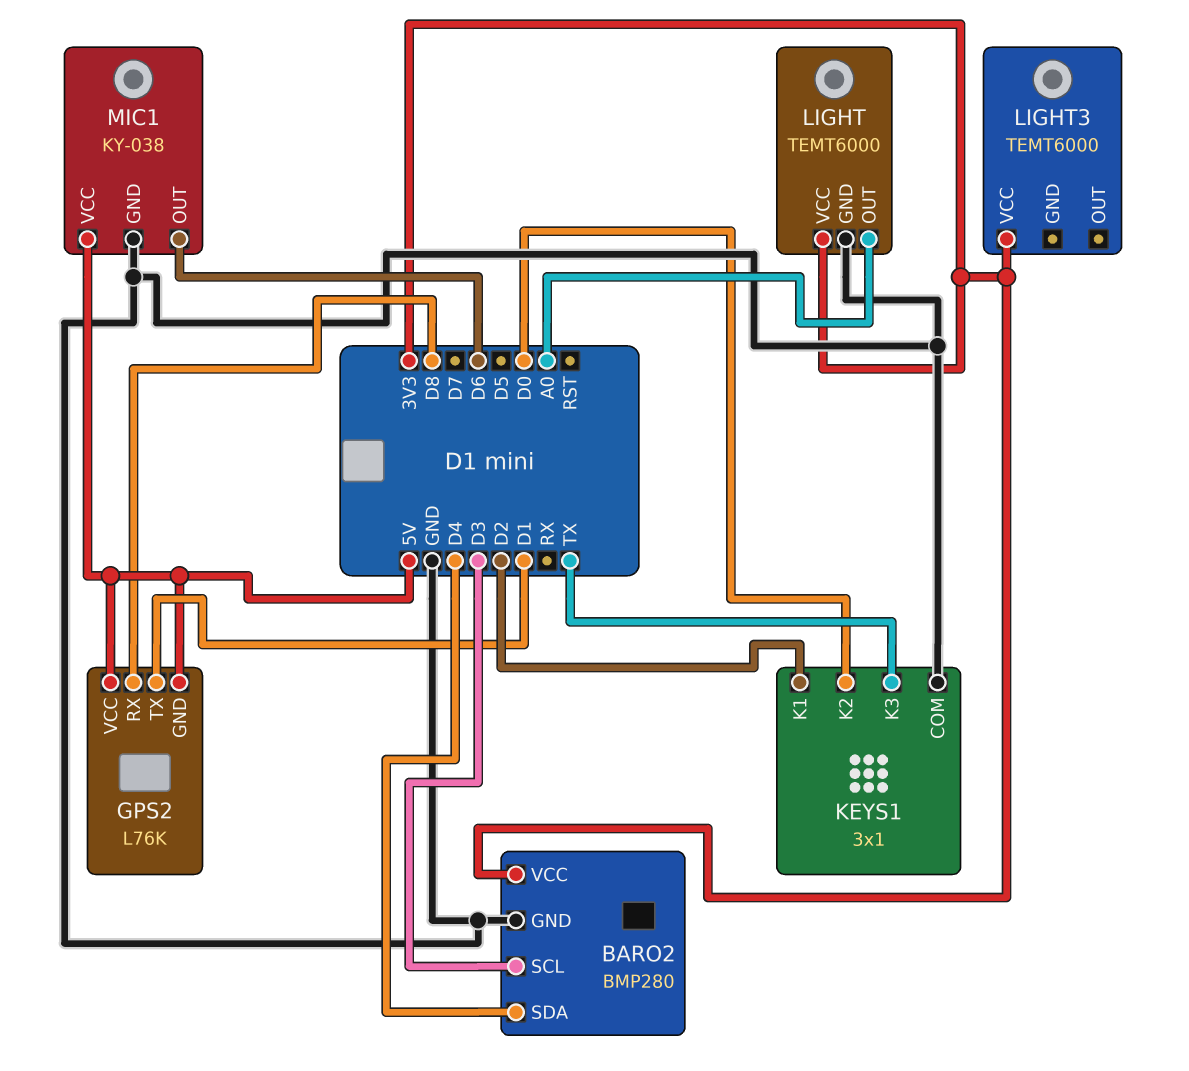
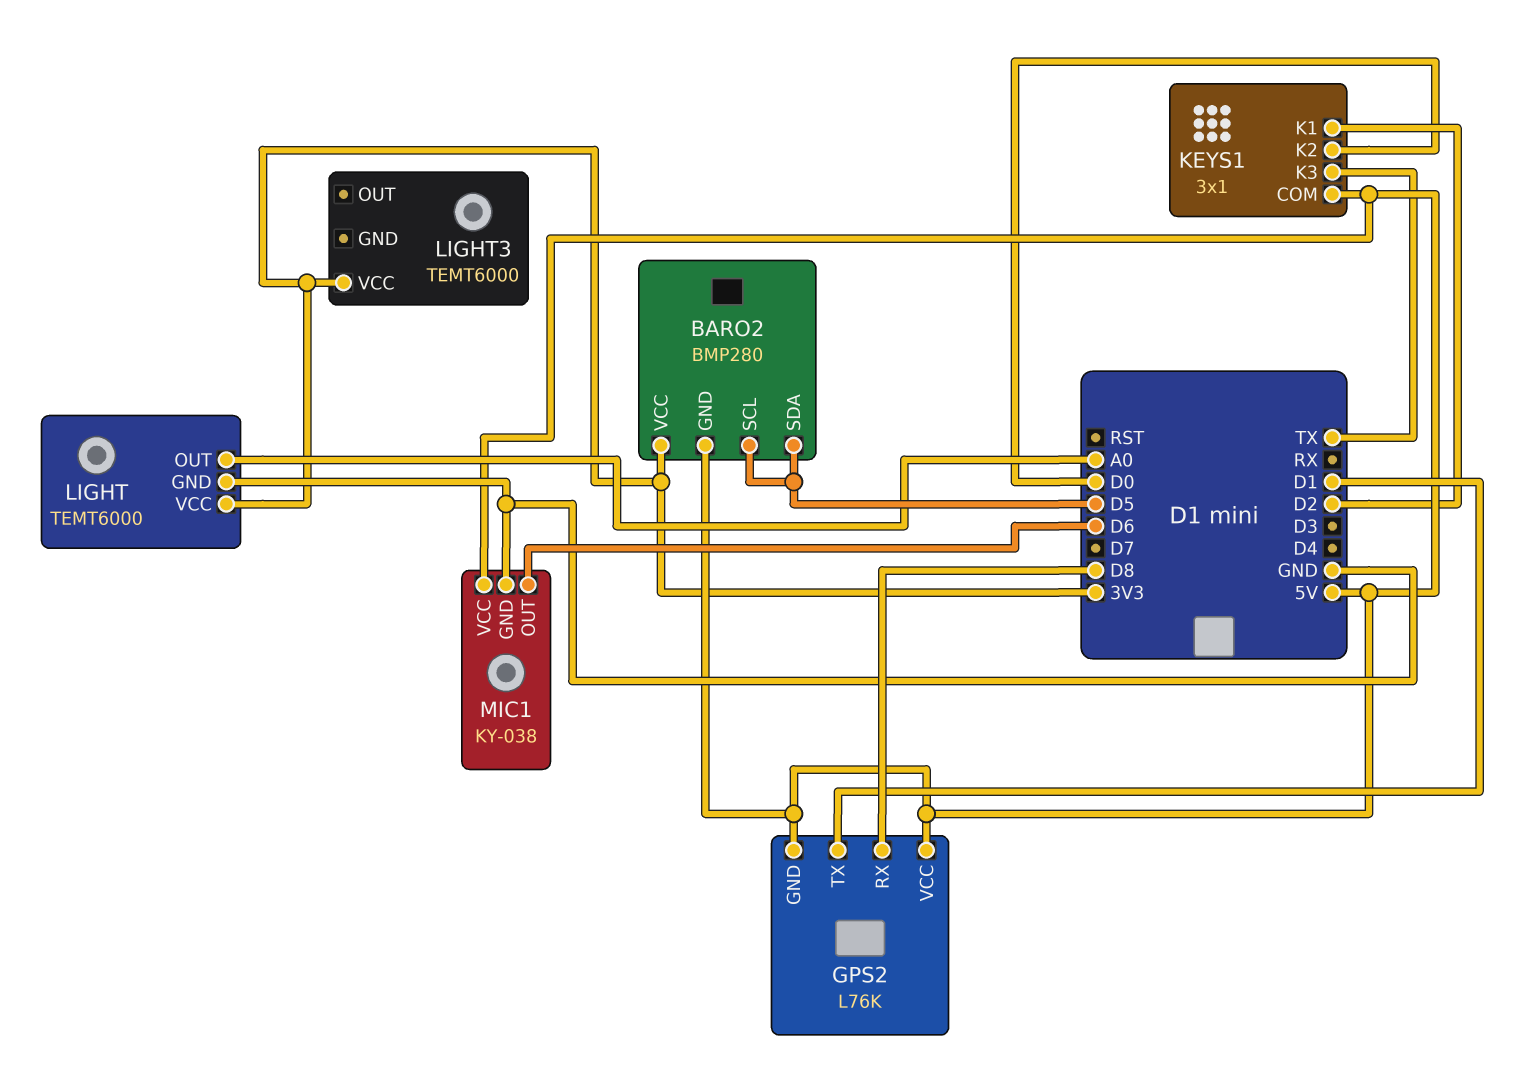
BARO2 pin GND: GND -> 5V
BARO2 pin SCL: D3 -> D5
BARO2 pin SDA: D4 -> D5
KEYS1 pin COM: GND -> 5V

